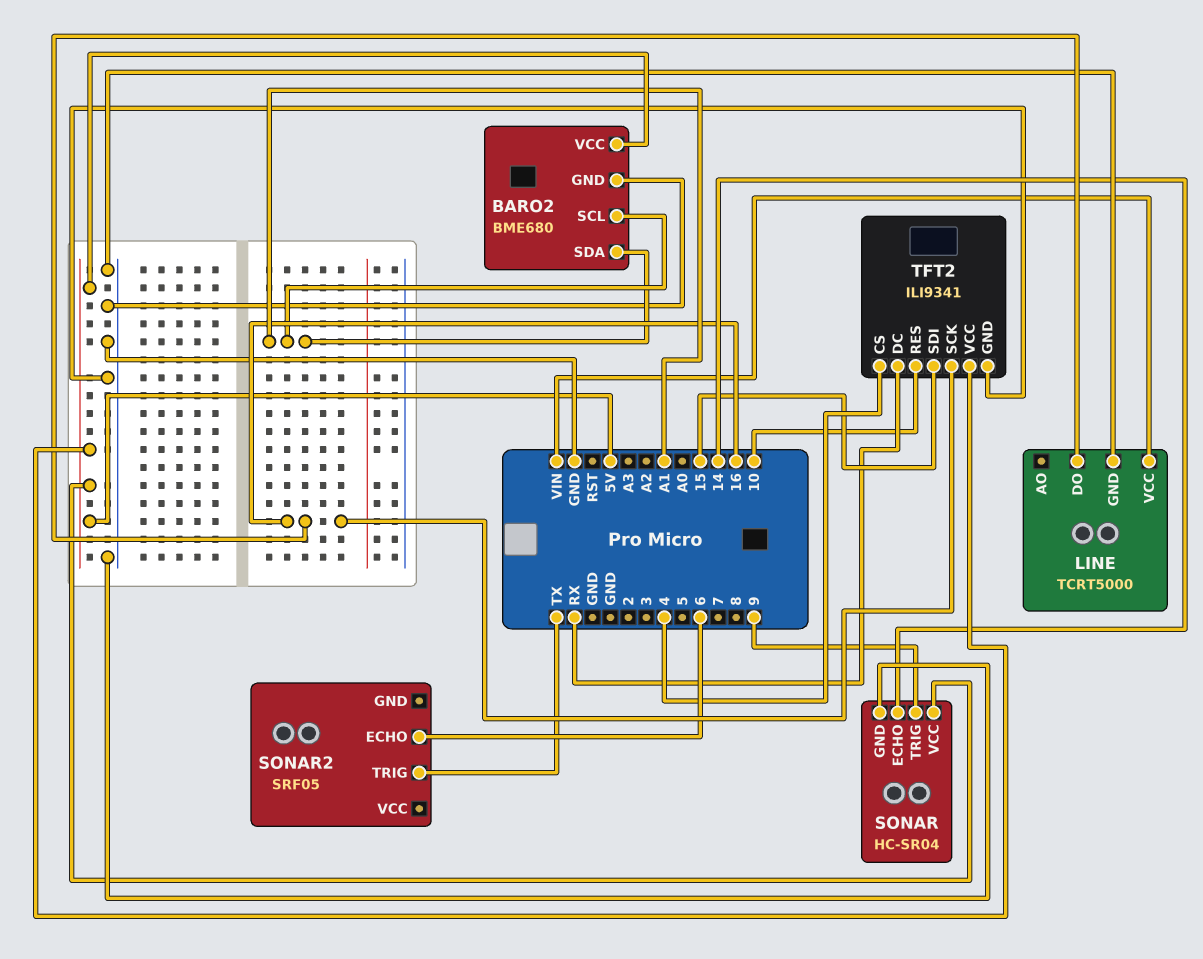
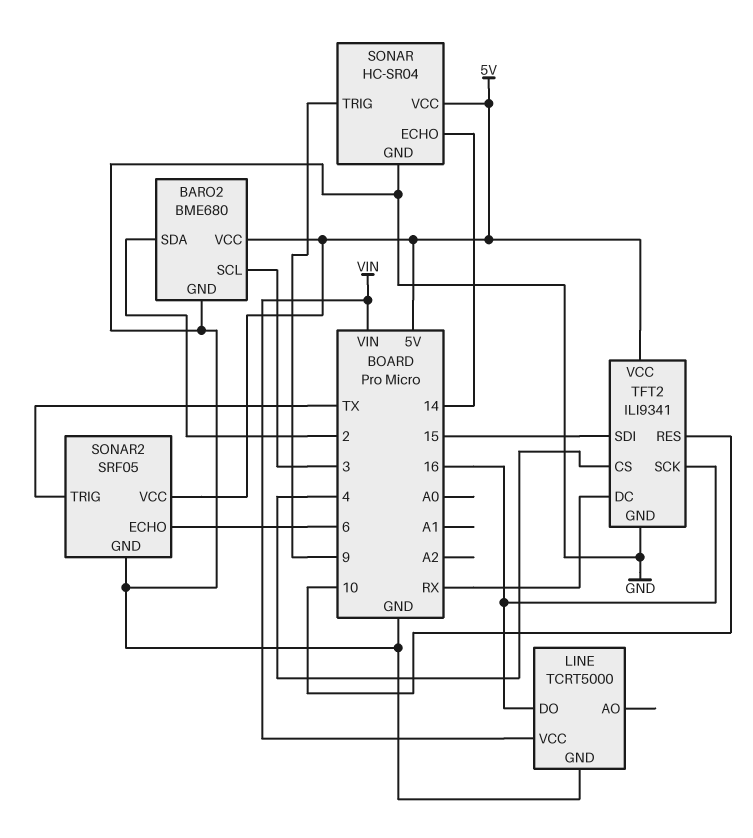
BARO2 pin SCL: A1 -> 3
BARO2 pin SDA: A1 -> 2
SONAR2 pin GND: none -> GND
SONAR2 pin VCC: none -> 5V

